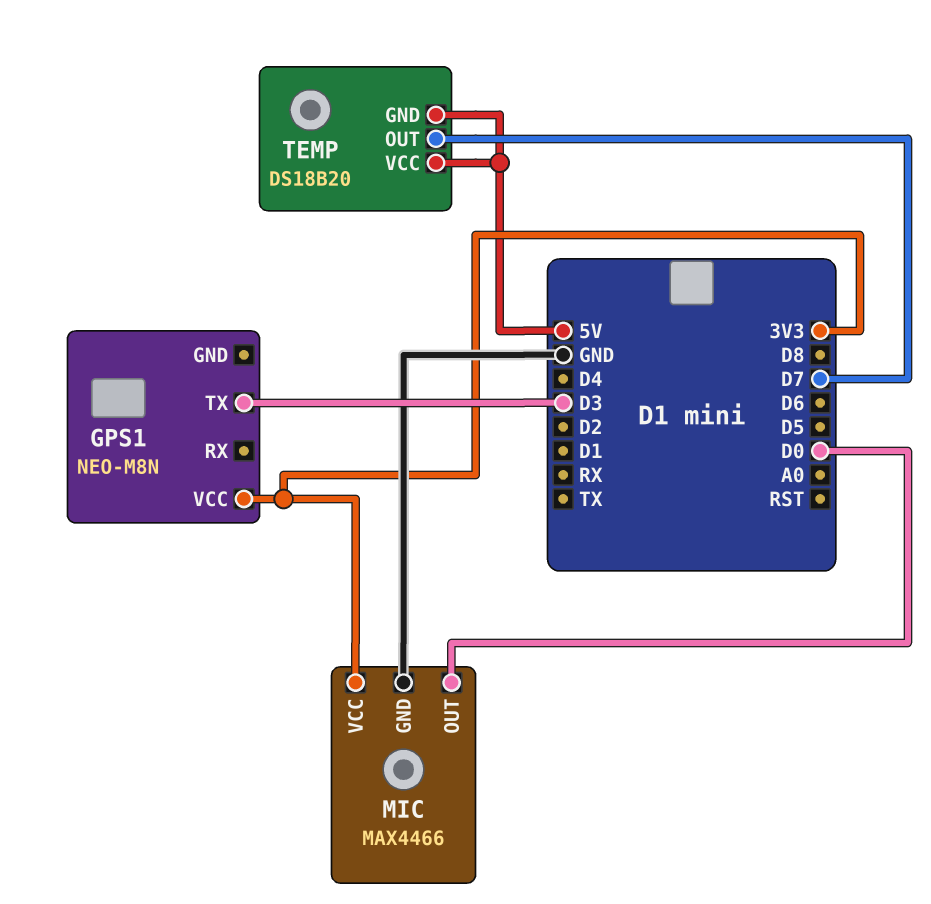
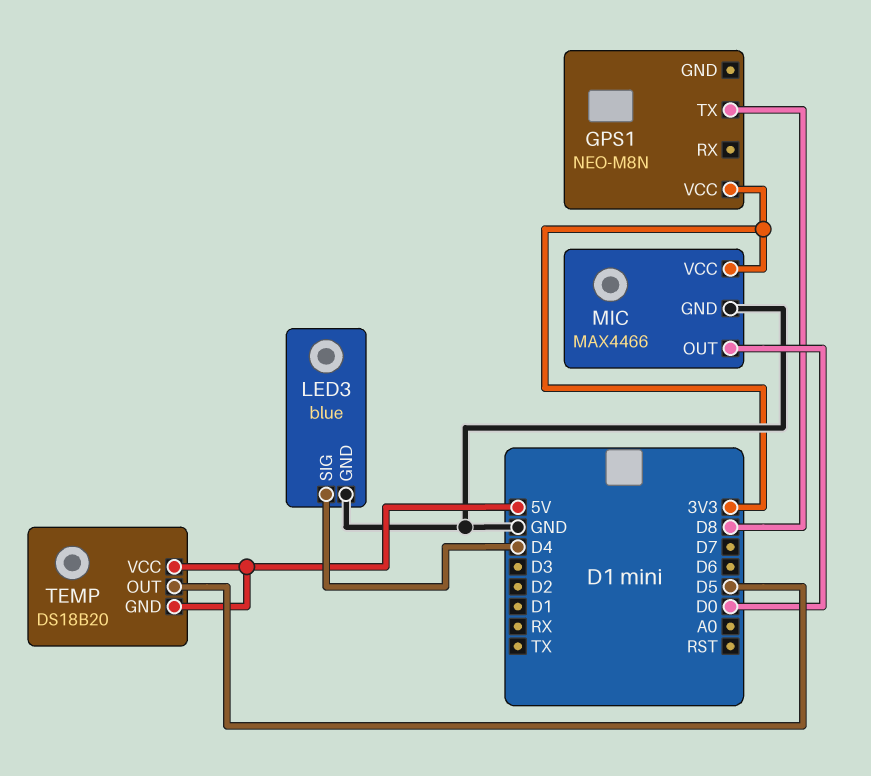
GPS1 pin TX: D3 -> D8
LED3: none -> blue
LED3 pin GND: none -> GND
LED3 pin SIG: none -> D4
TEMP pin OUT: D7 -> D5

